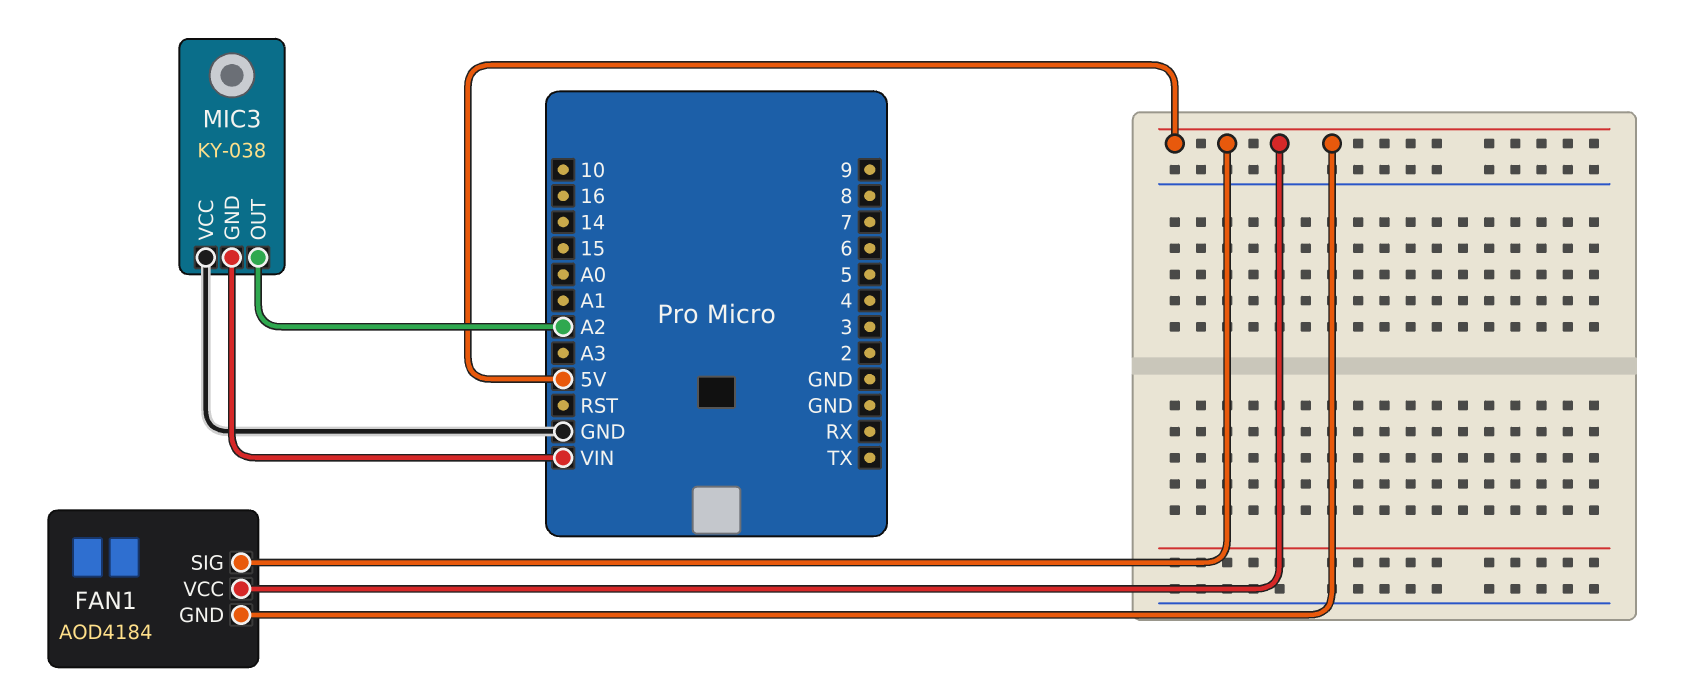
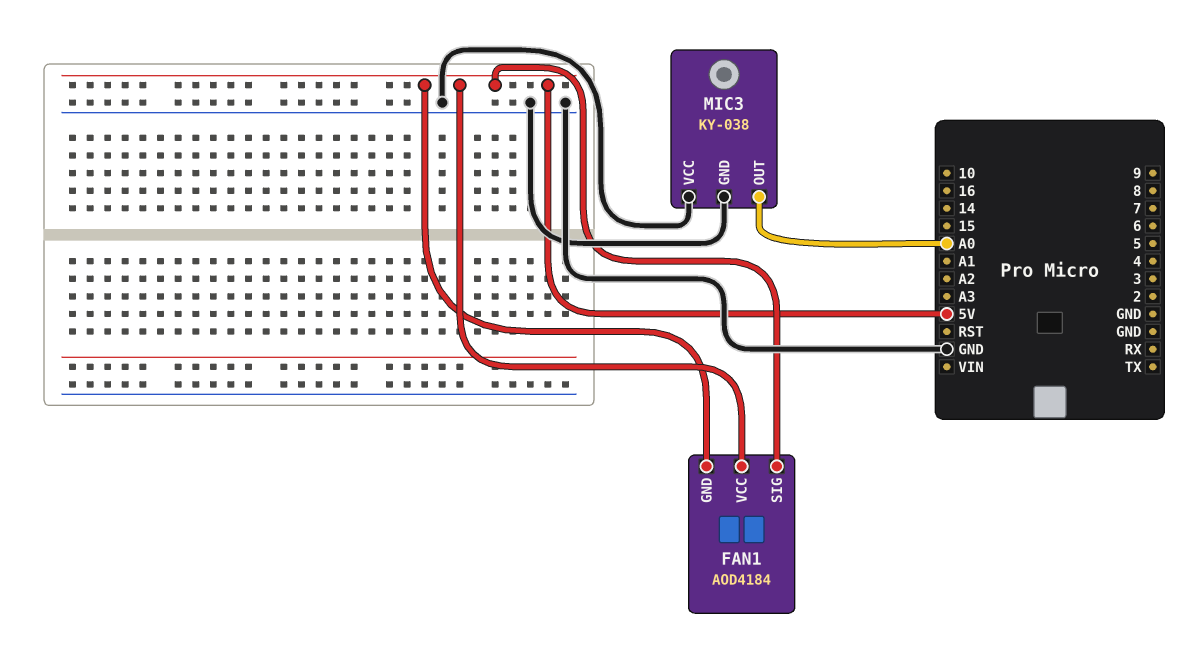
MIC3 pin GND: VIN -> GND
MIC3 pin OUT: A2 -> A0

